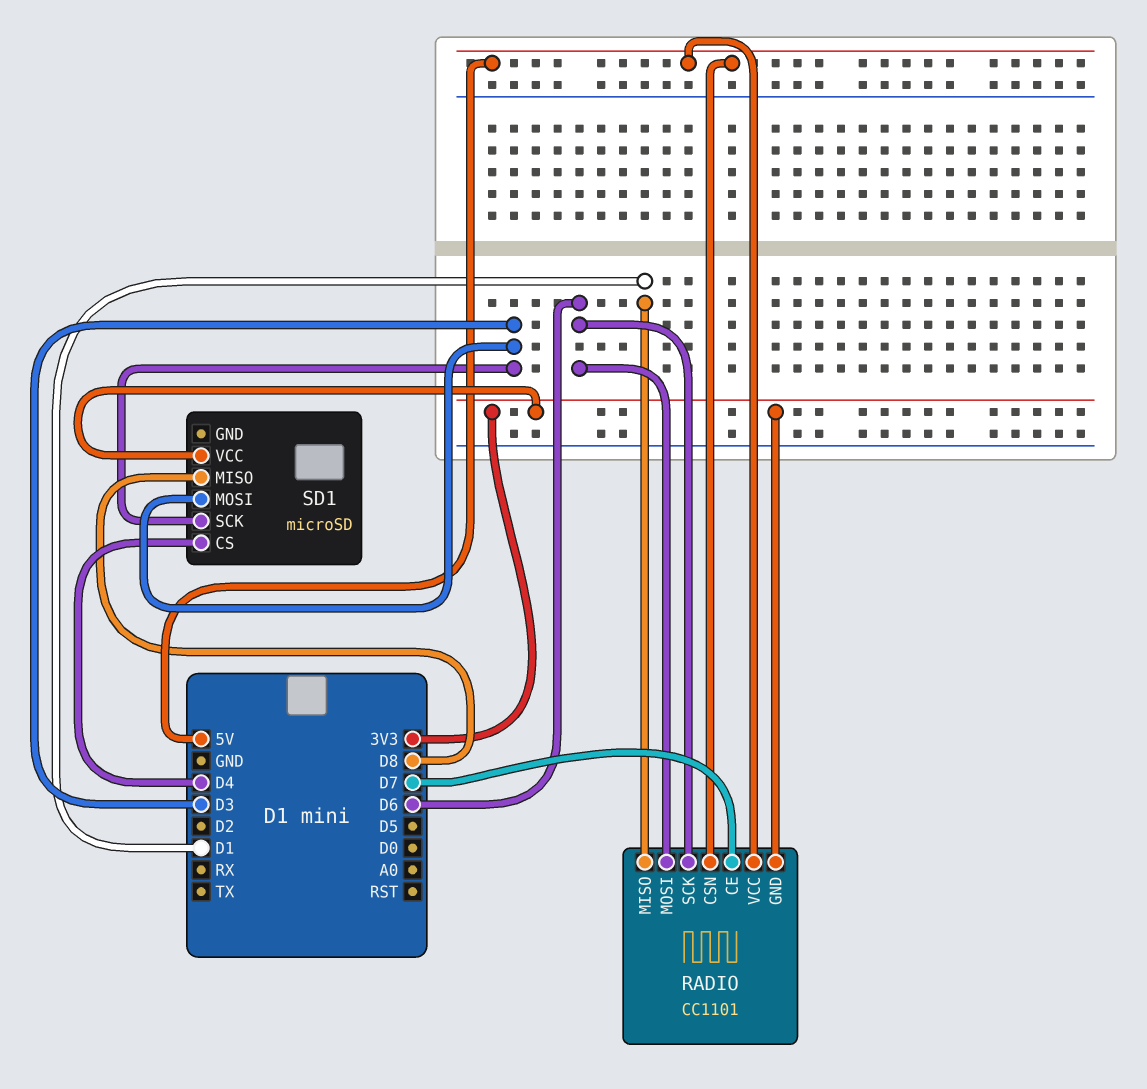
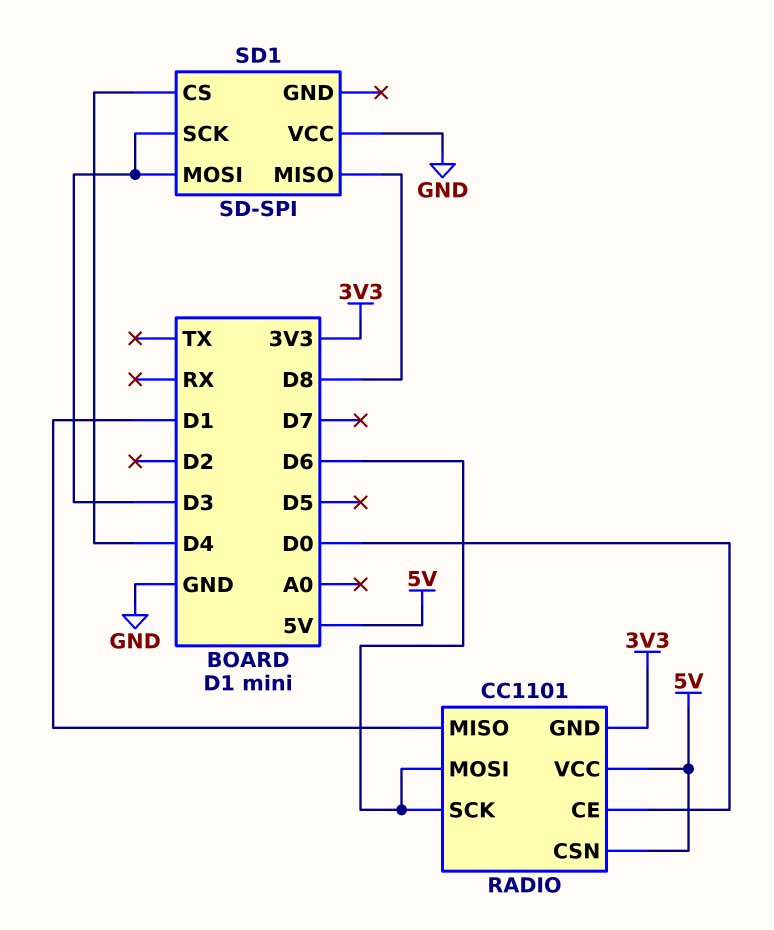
RADIO pin CE: D7 -> D0
SD1: microSD -> SD-SPI
SD1 pin VCC: 3V3 -> GND

